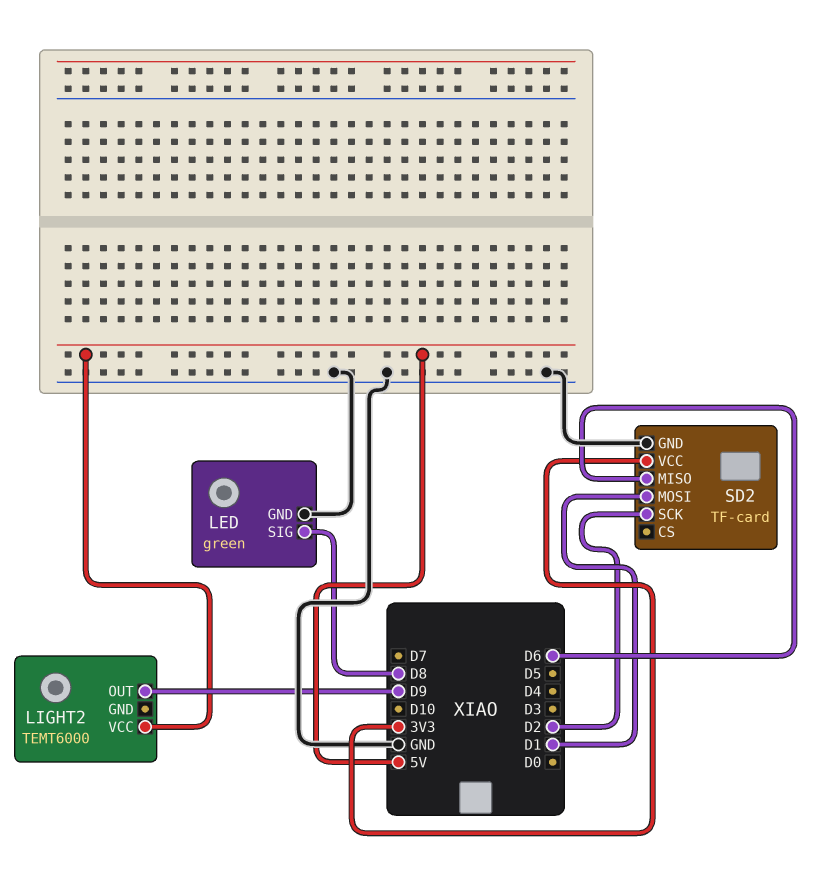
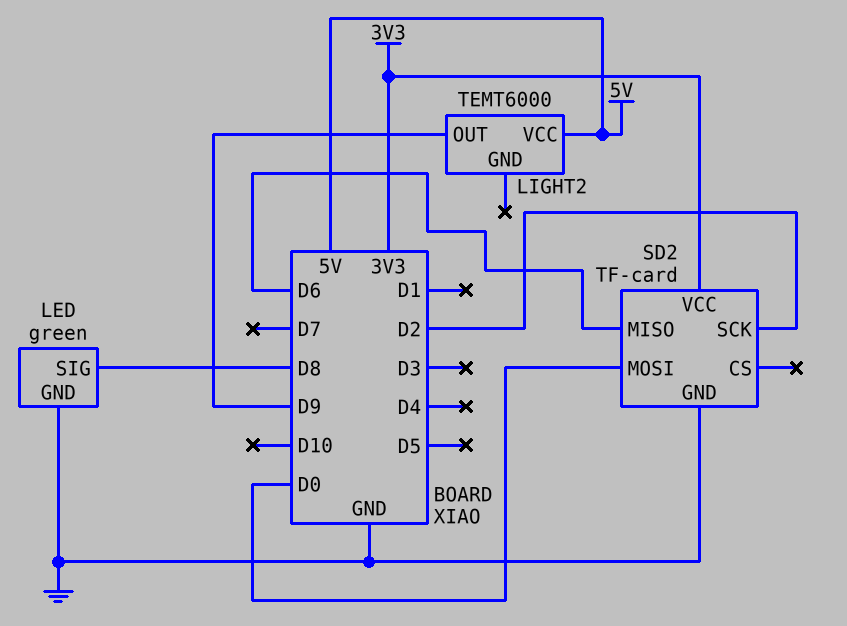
SD2 pin MOSI: D1 -> D0

